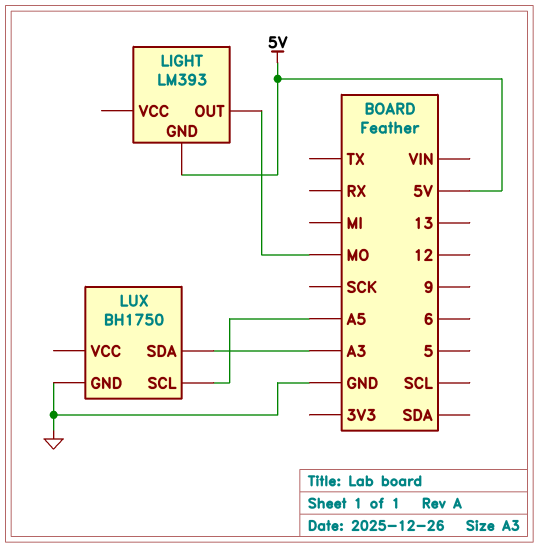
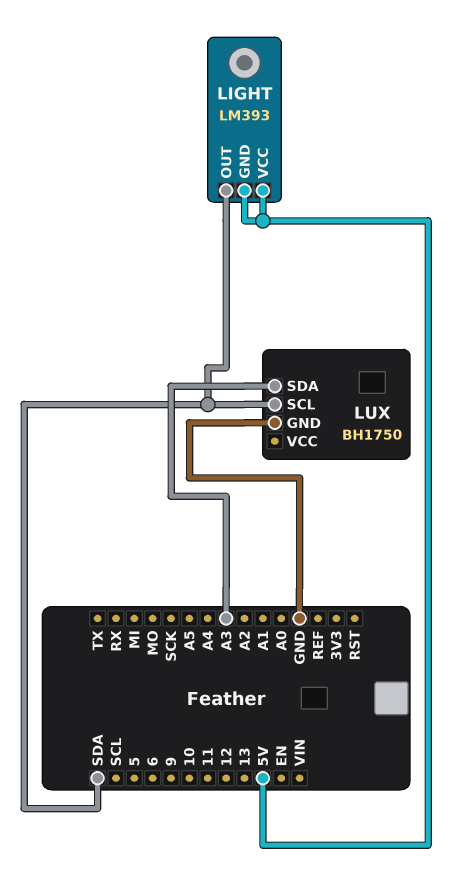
LIGHT pin OUT: MO -> SDA
LIGHT pin VCC: none -> 5V
LUX pin SCL: A5 -> SDA

